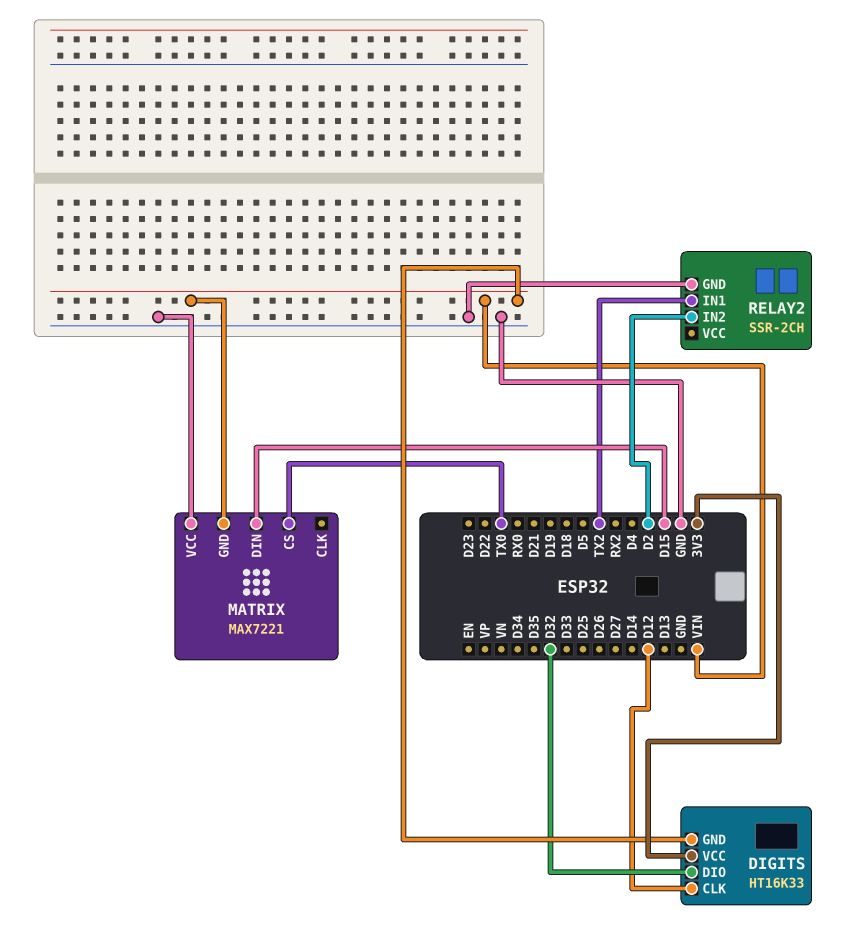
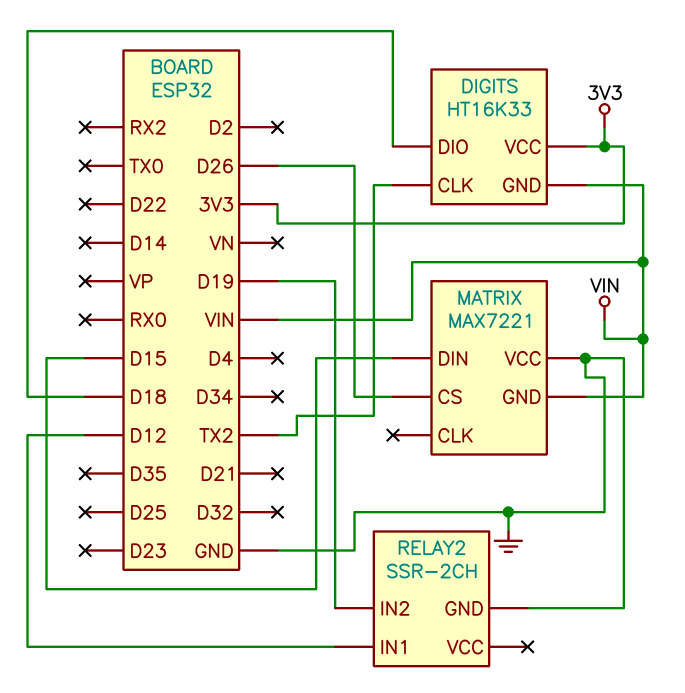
DIGITS pin CLK: D12 -> TX2
DIGITS pin DIO: D32 -> D18
MATRIX pin CS: TX0 -> D26
RELAY2 pin IN1: TX2 -> D12
RELAY2 pin IN2: D2 -> D19

